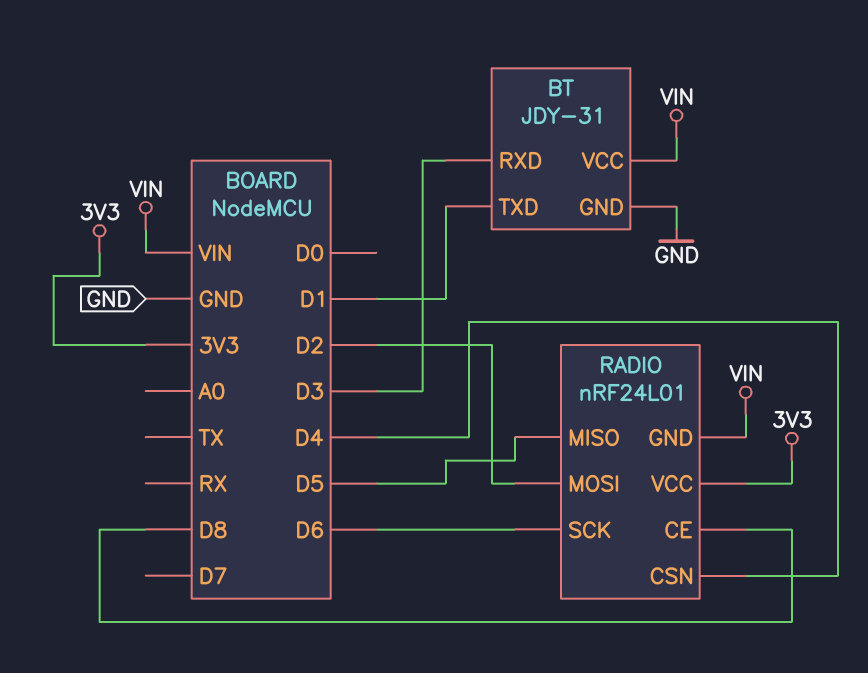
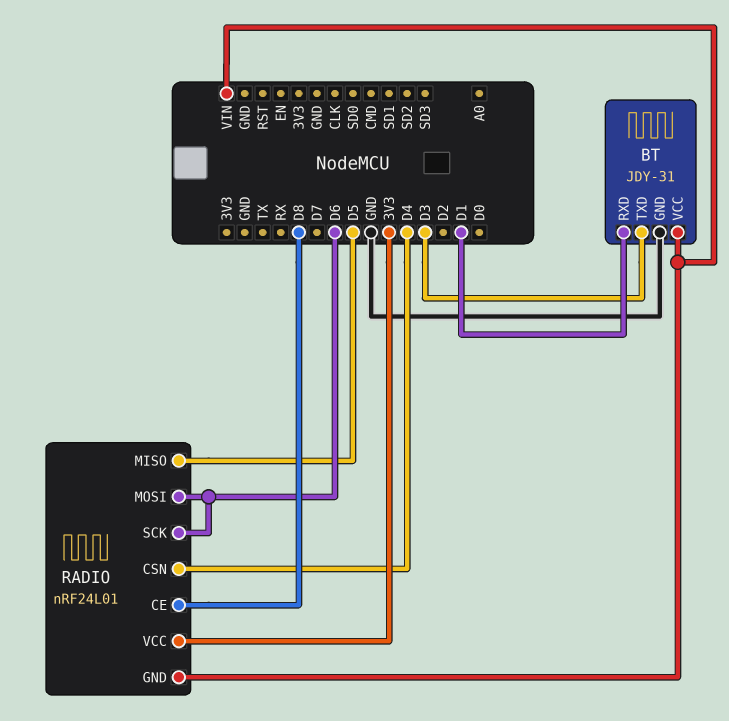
BT pin RXD: D3 -> D1
BT pin TXD: D1 -> D3
RADIO pin MOSI: D2 -> D6

